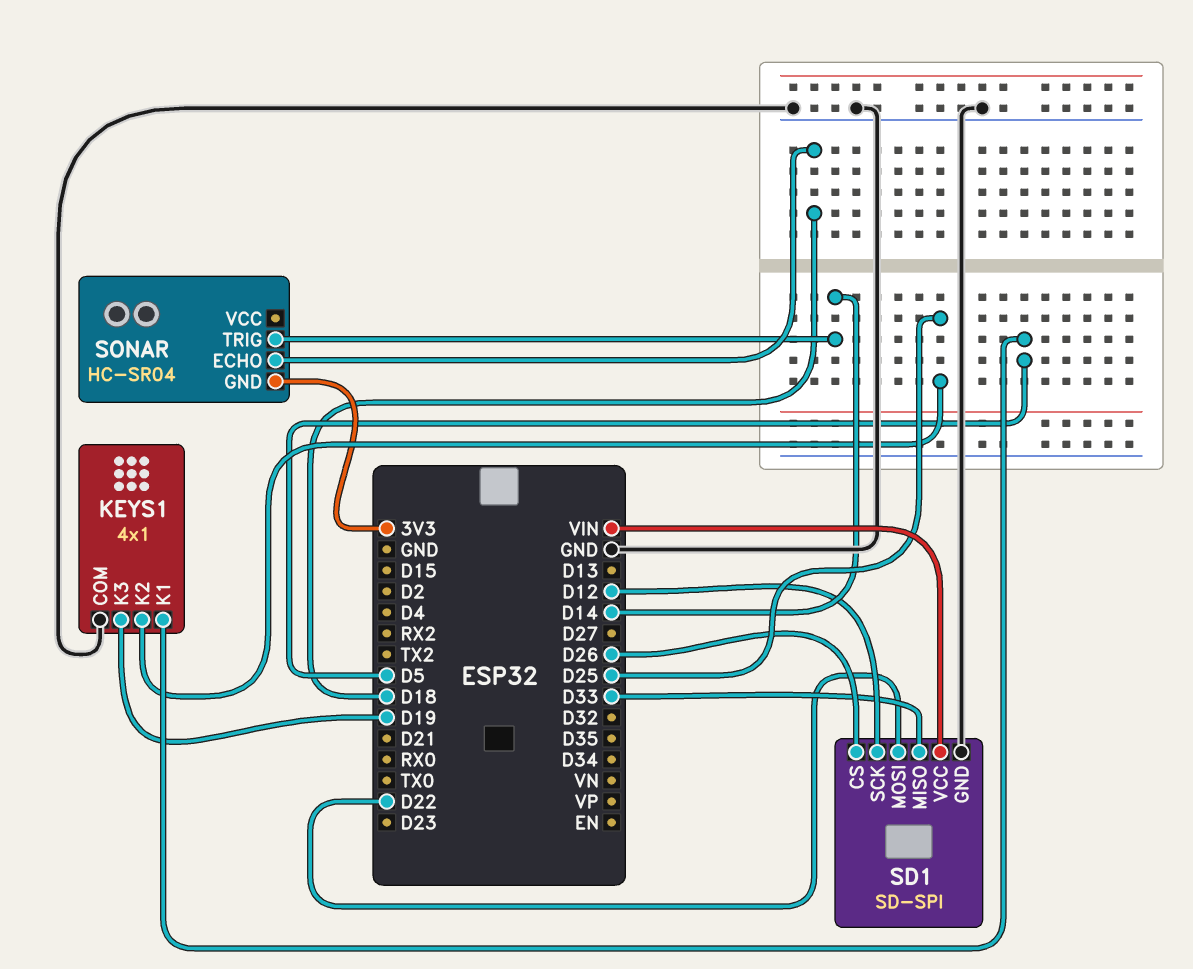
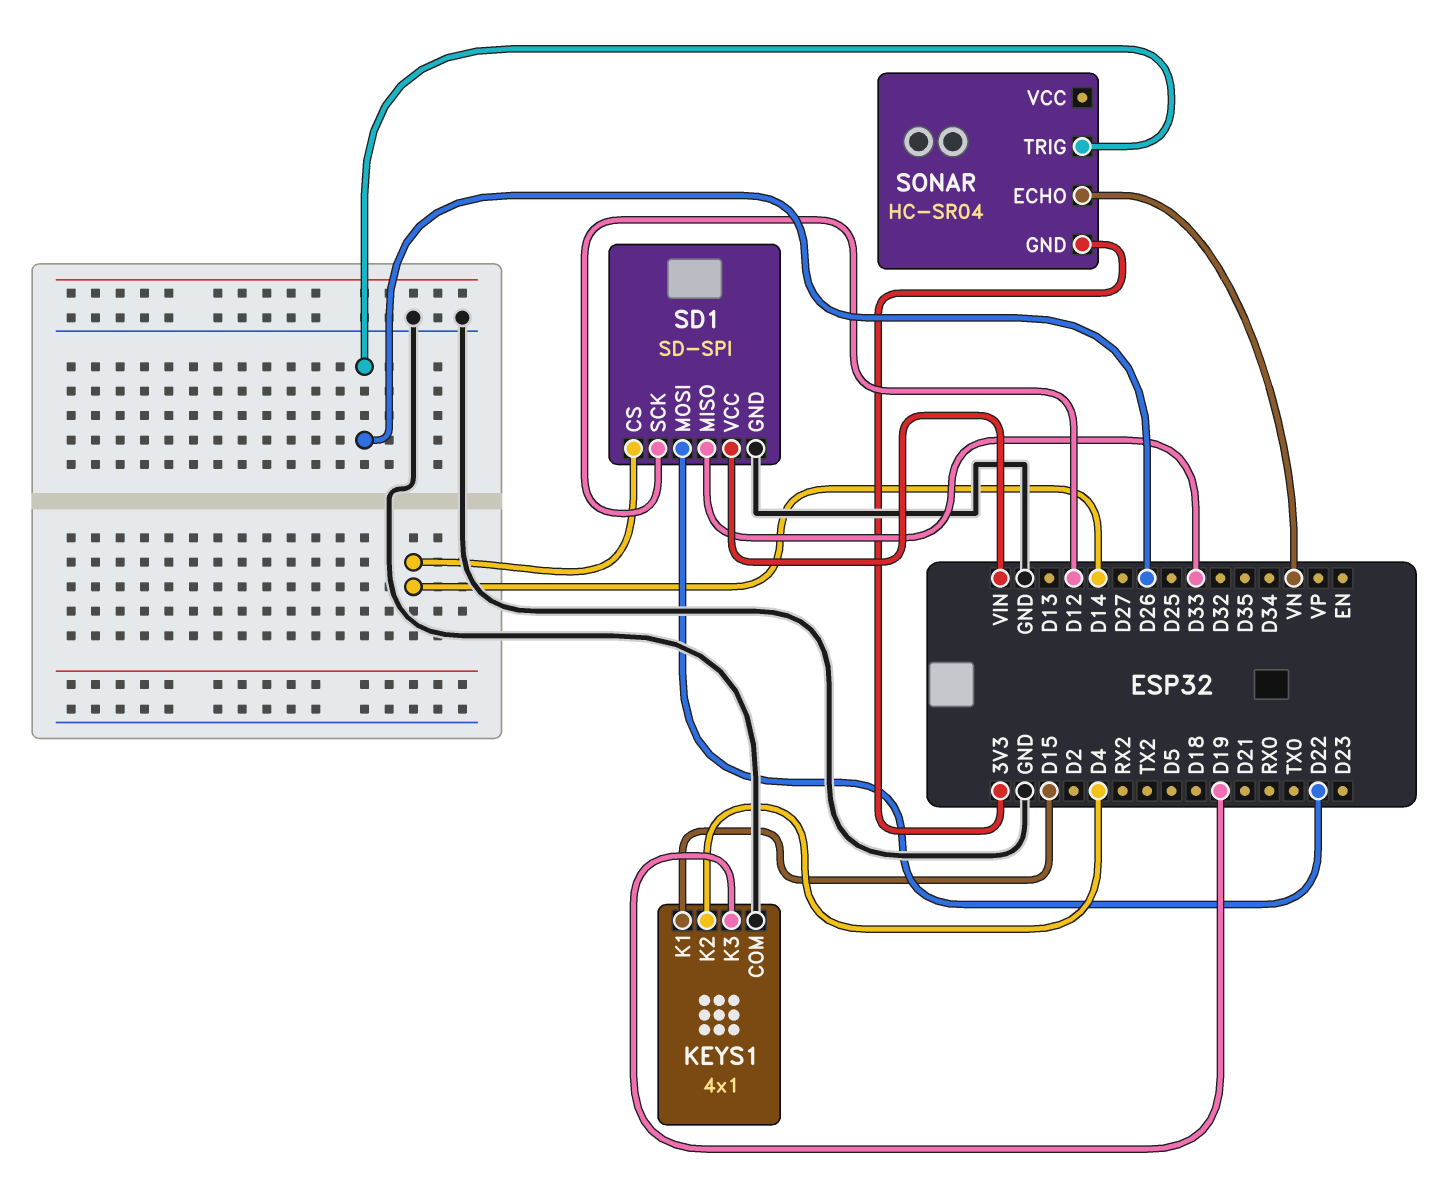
KEYS1 pin K1: D5 -> D15
KEYS1 pin K2: D25 -> D4
SD1 pin CS: D26 -> D14
SONAR pin ECHO: D18 -> VN
SONAR pin TRIG: D14 -> D26

